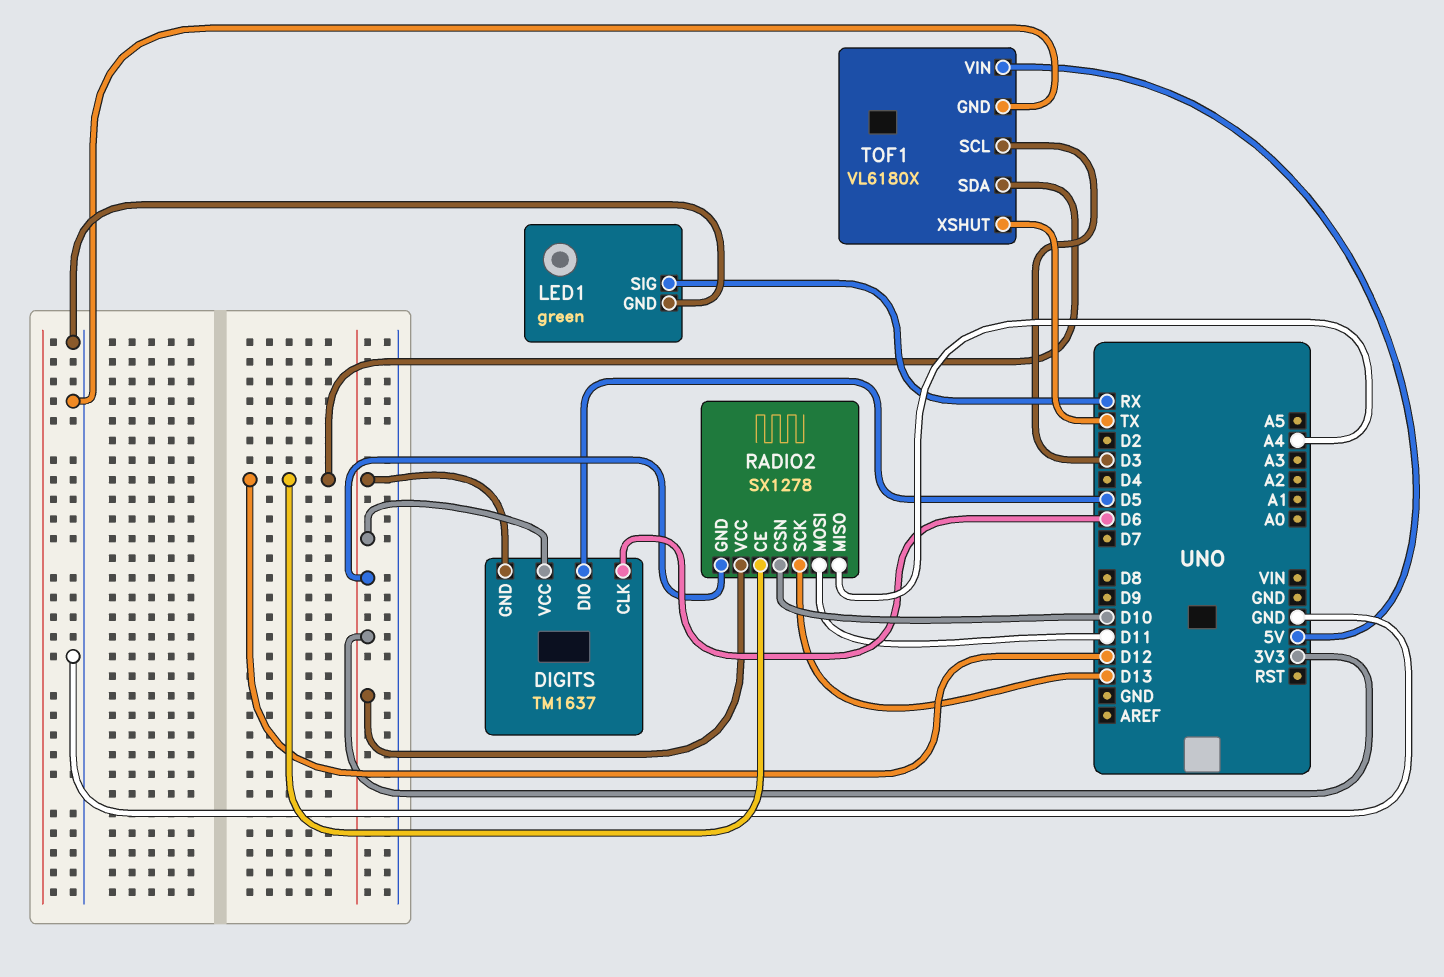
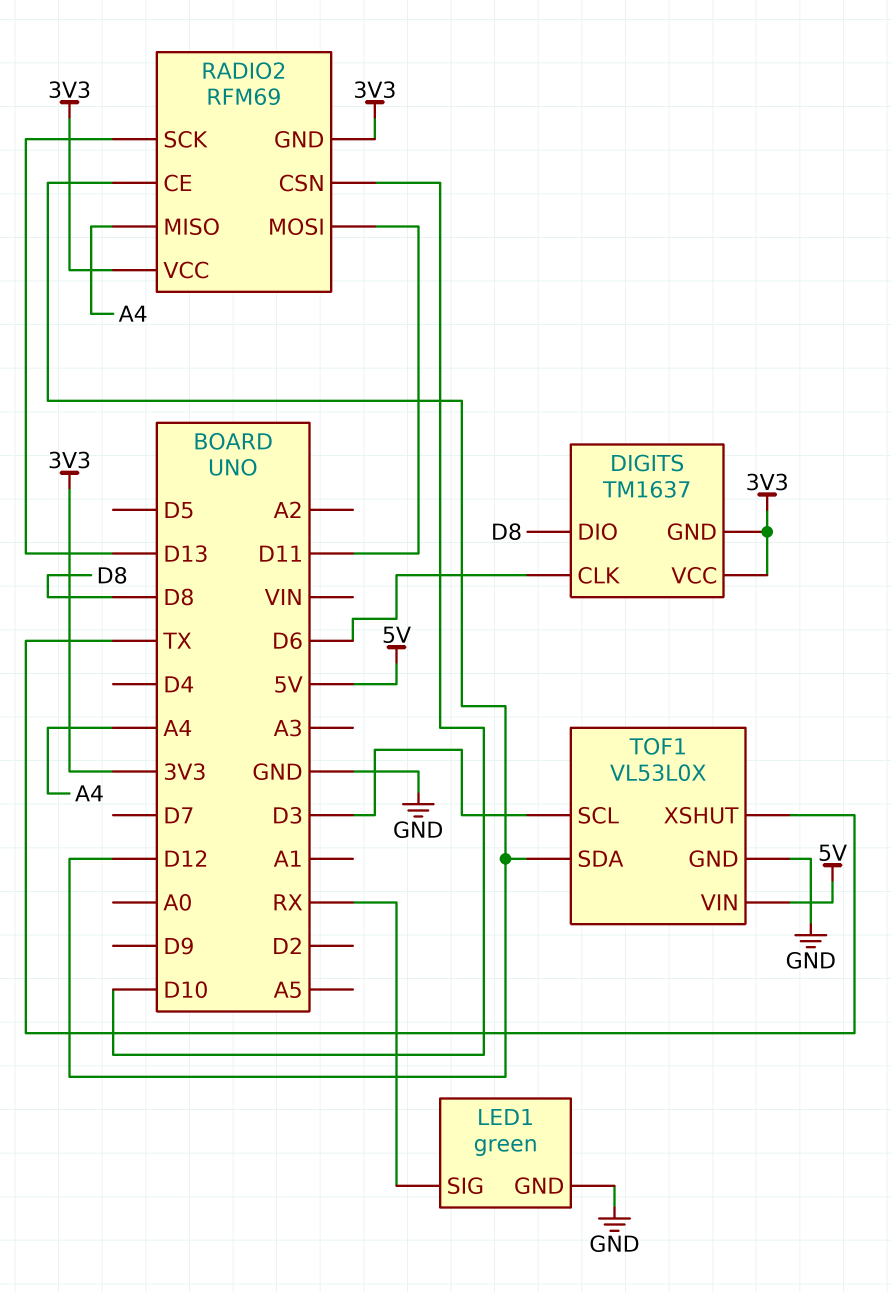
DIGITS pin DIO: D5 -> D8
RADIO2: SX1278 -> RFM69
TOF1: VL6180X -> VL53L0X

